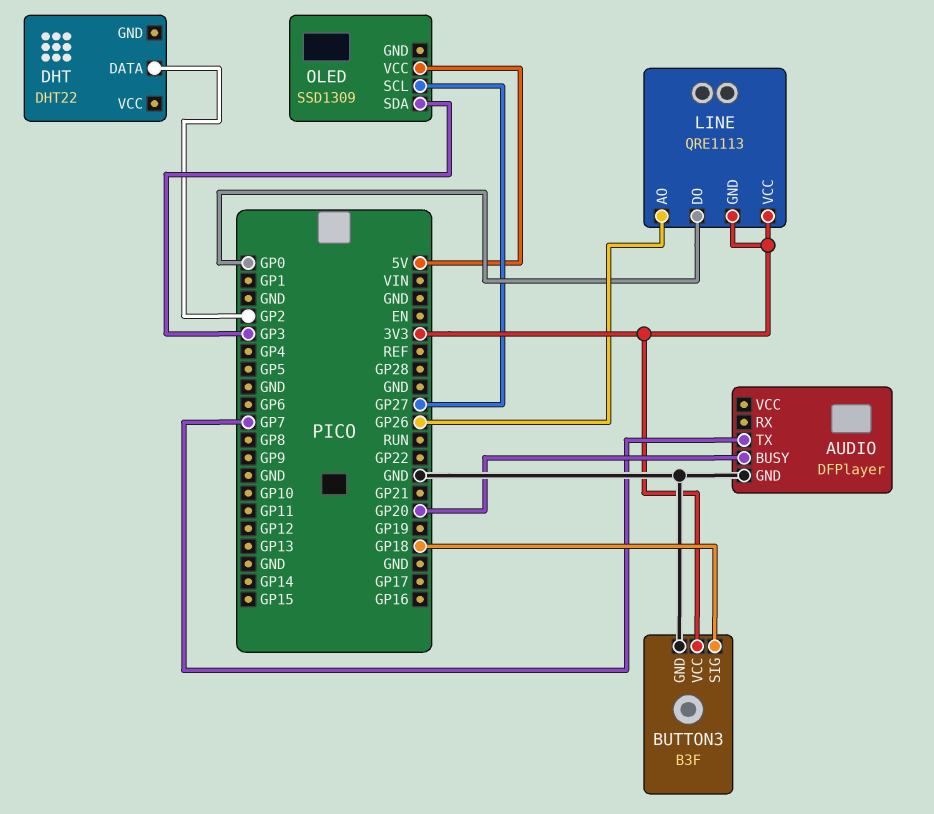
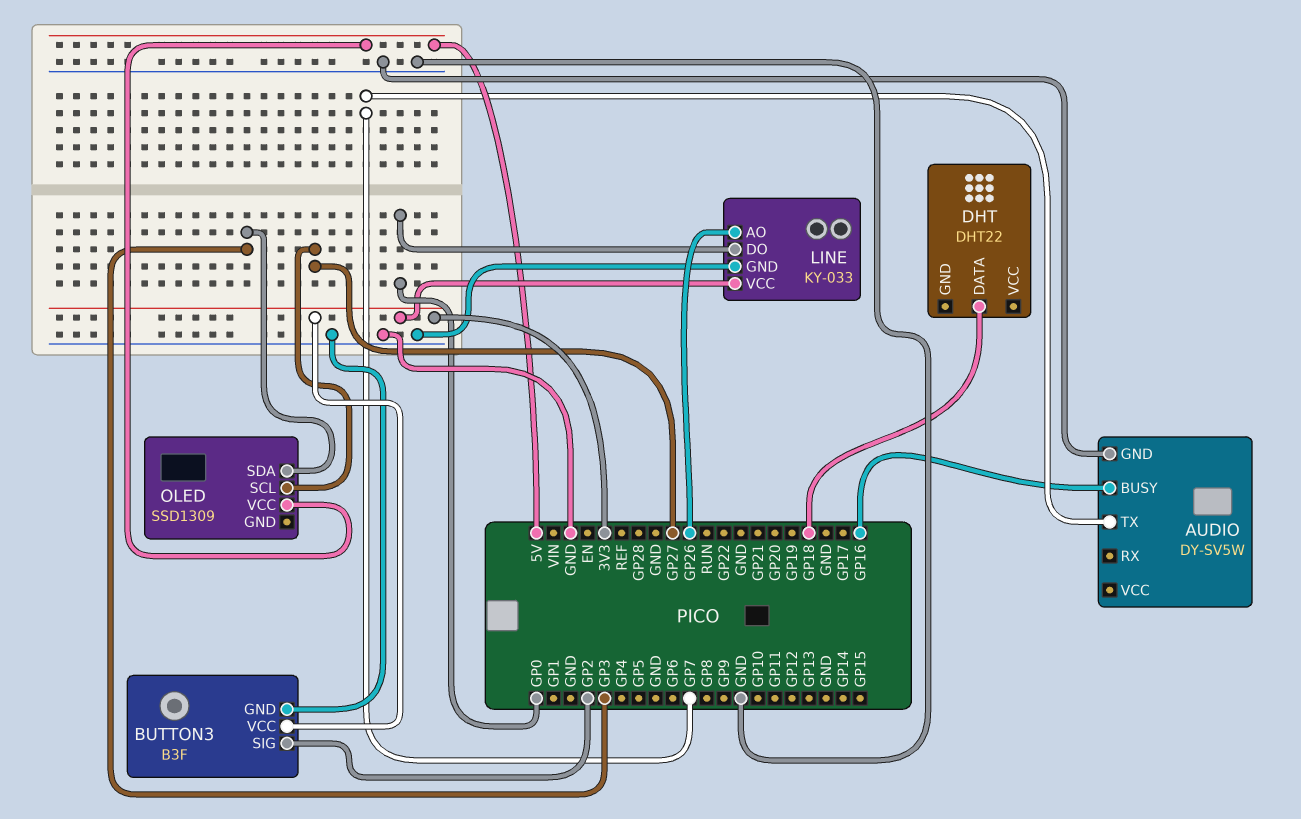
AUDIO: DFPlayer -> DY-SV5W
AUDIO pin BUSY: GP20 -> GP16
BUTTON3 pin SIG: GP18 -> GP2
DHT pin DATA: GP2 -> GP18
LINE: QRE1113 -> KY-033
LINE pin GND: 3V3 -> GND

